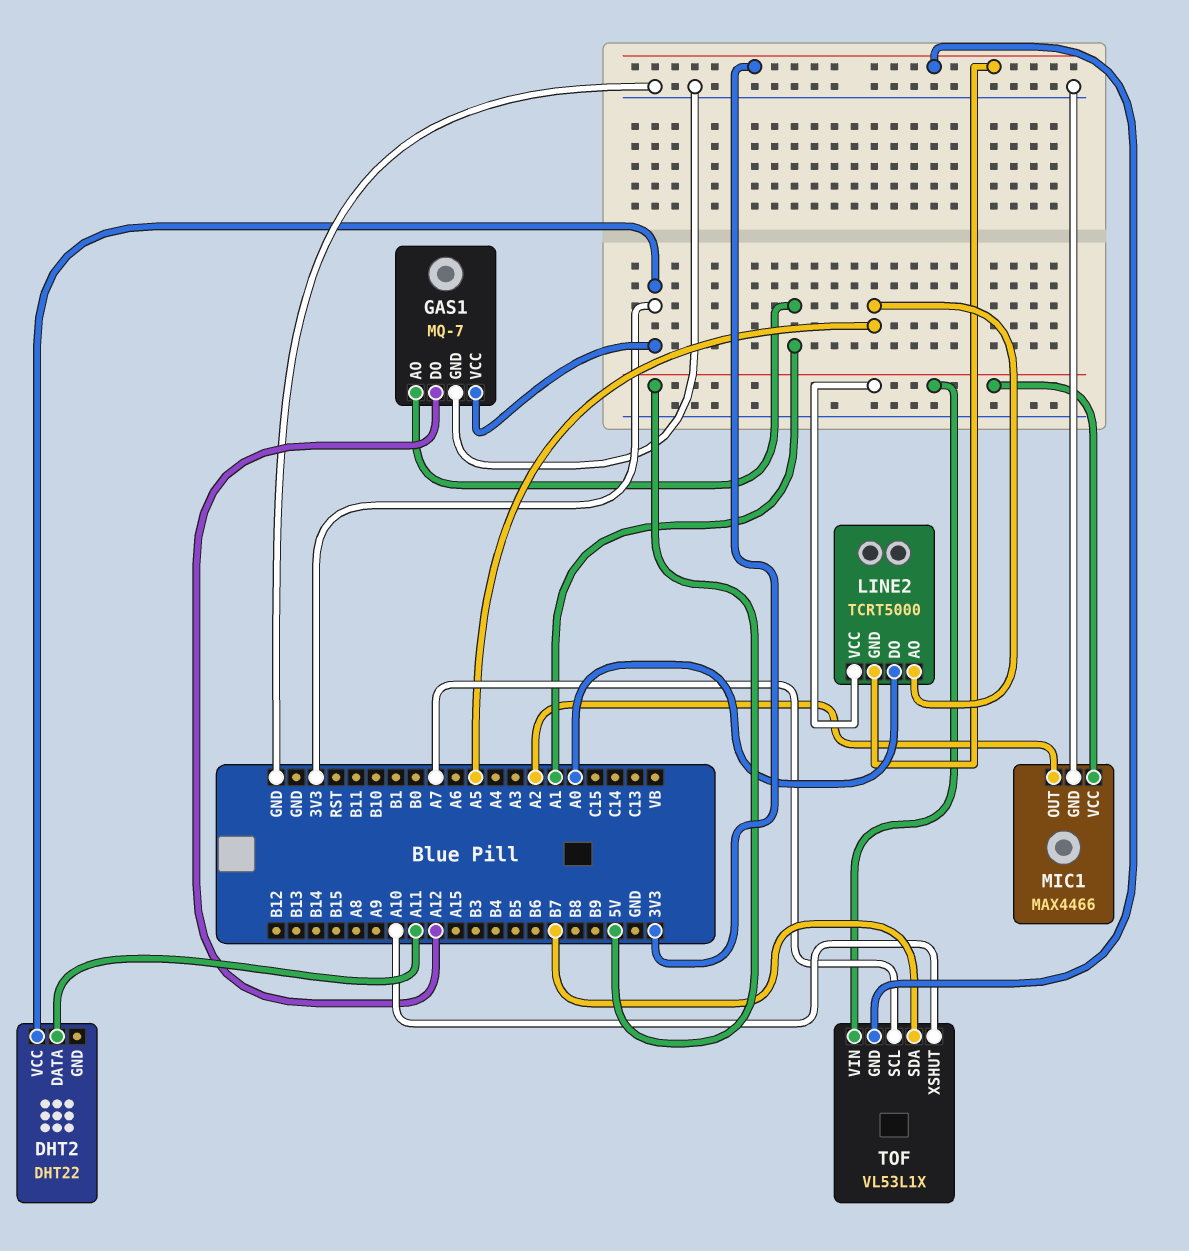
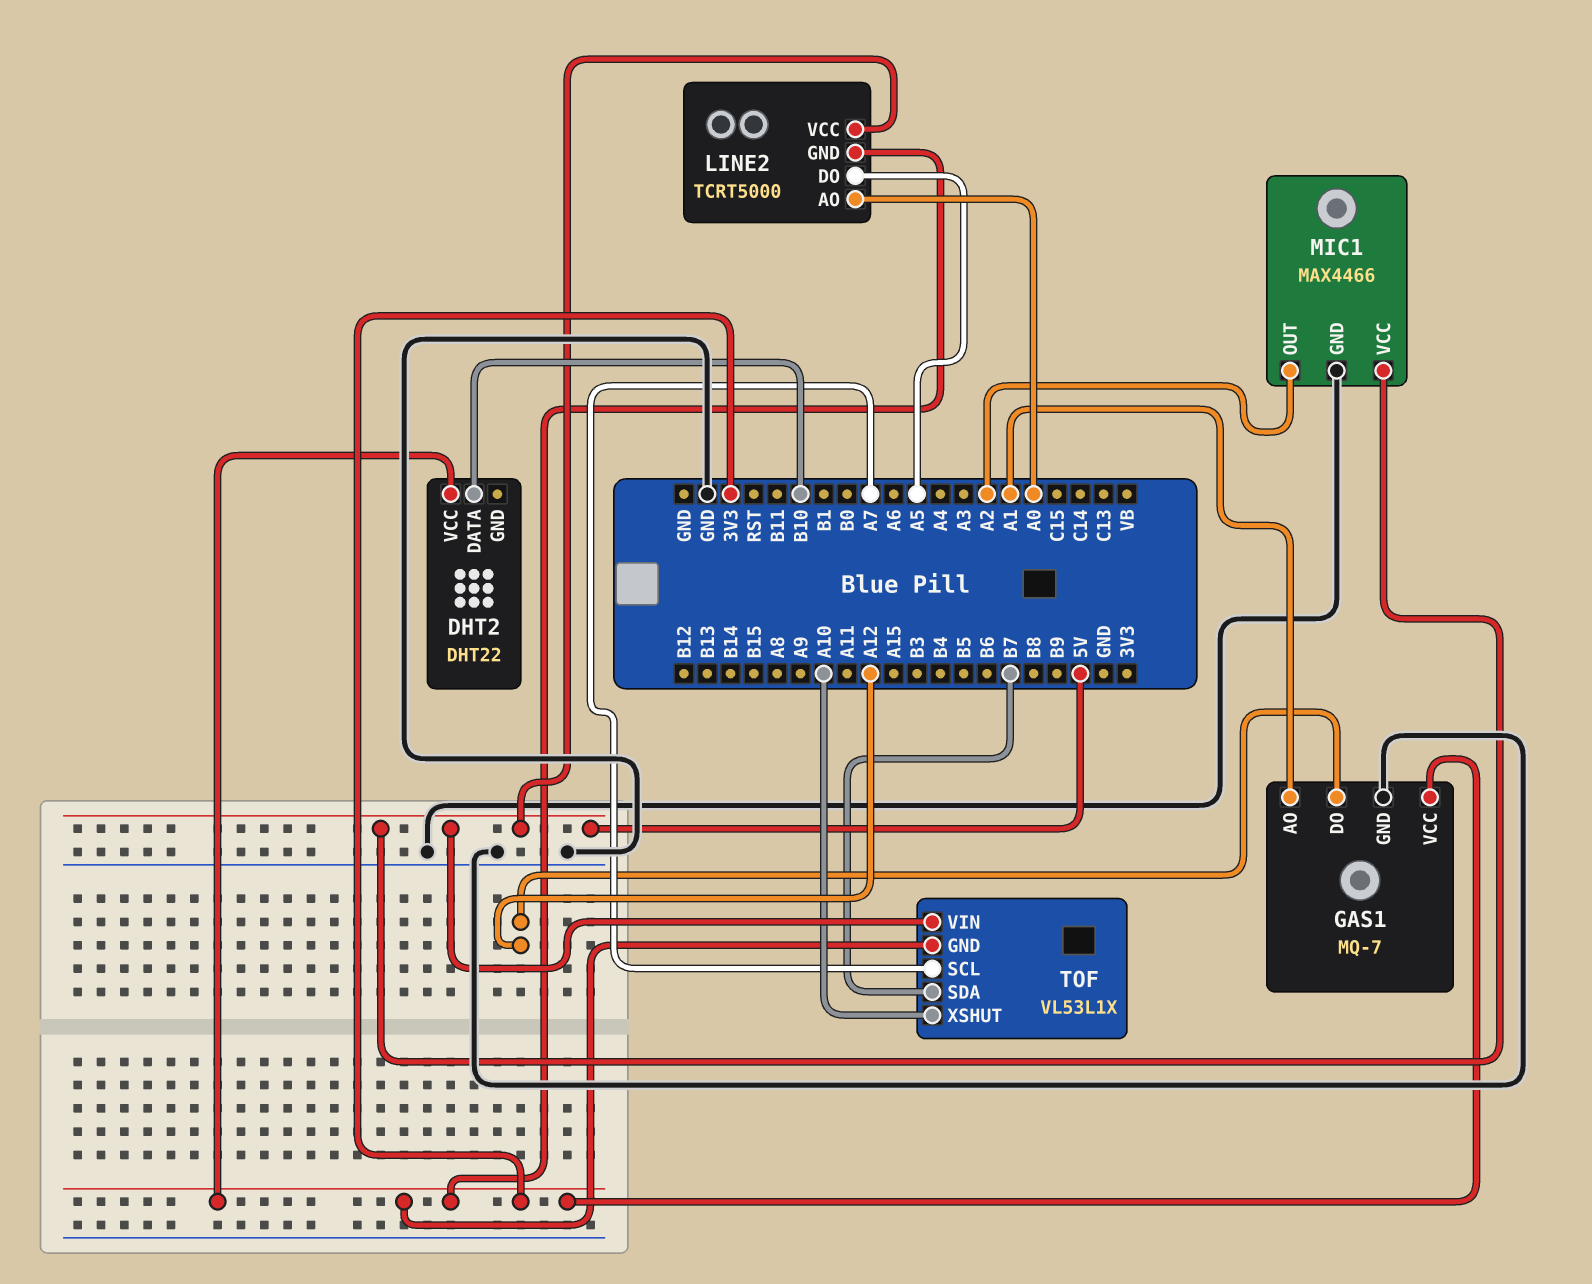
DHT2 pin DATA: A11 -> B10
LINE2 pin AO: A5 -> A0
LINE2 pin DO: A0 -> A5

